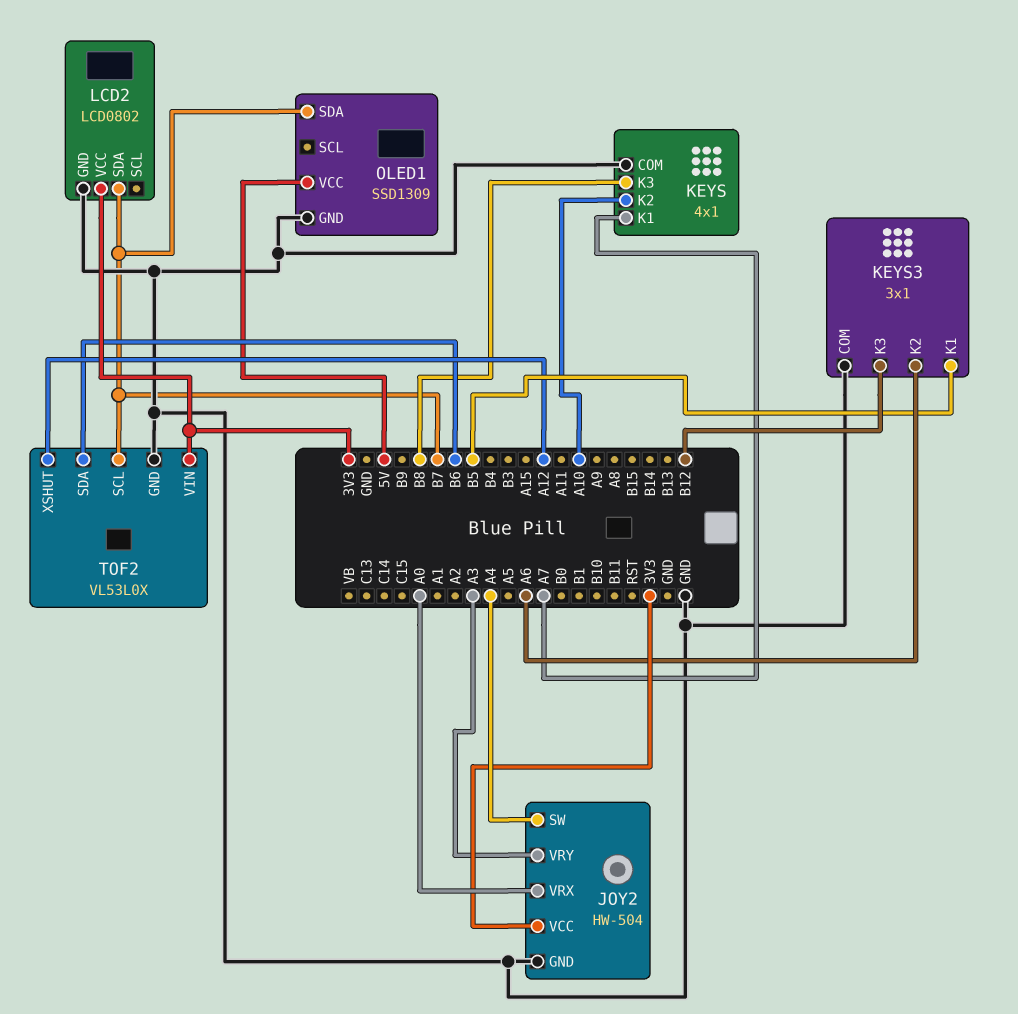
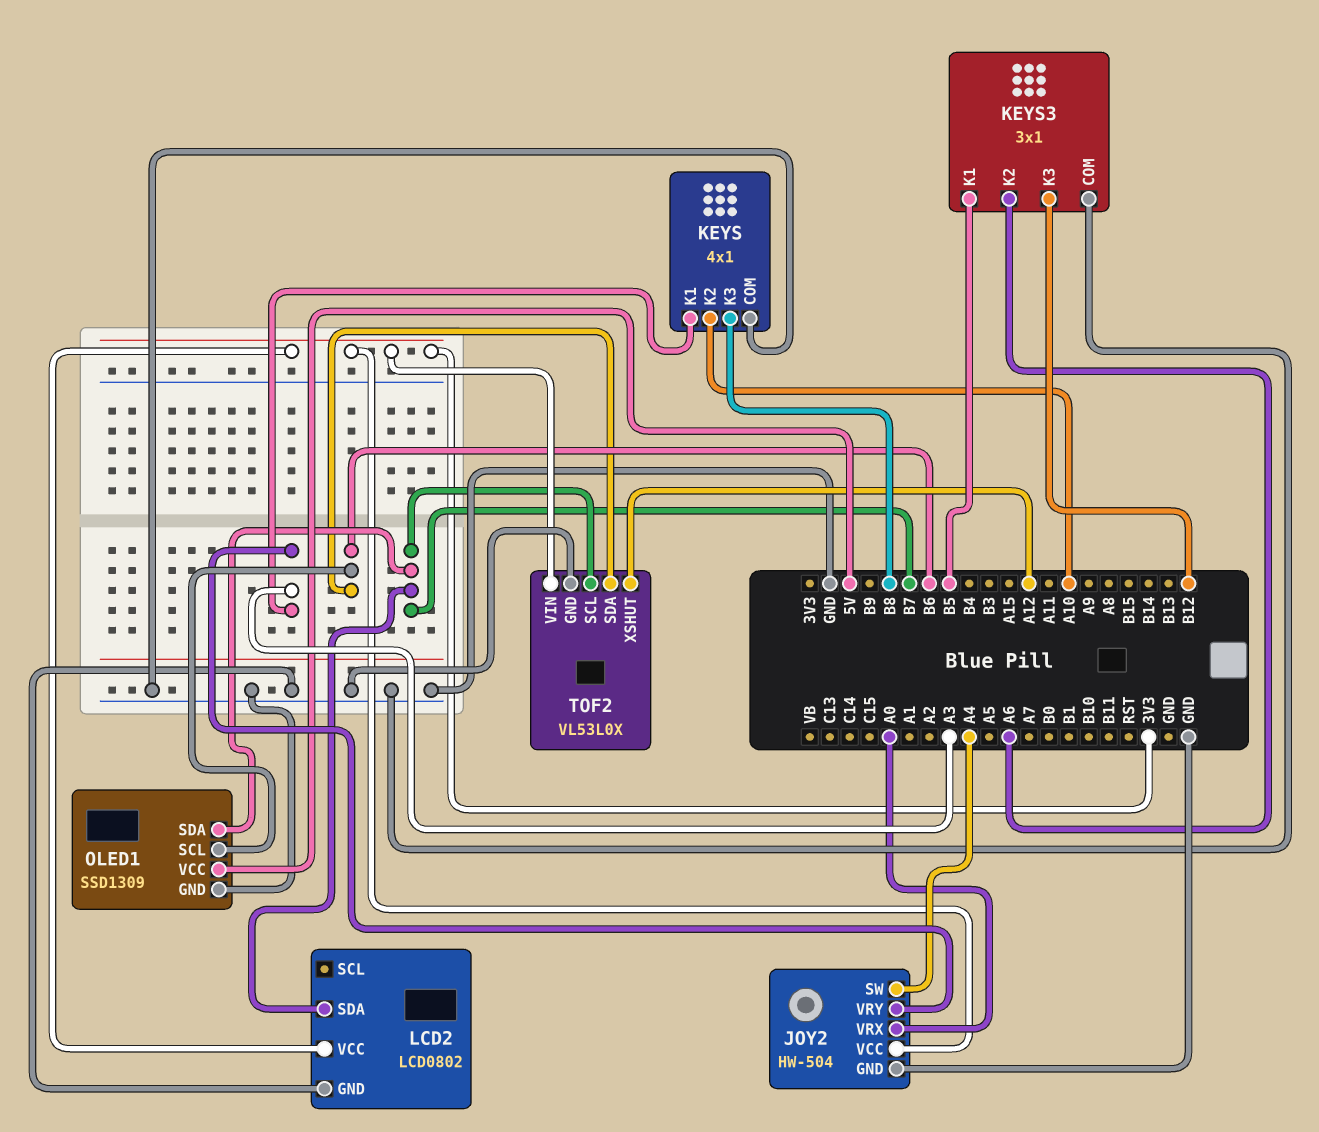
KEYS pin K1: A7 -> A3
OLED1 pin SCL: none -> B6

